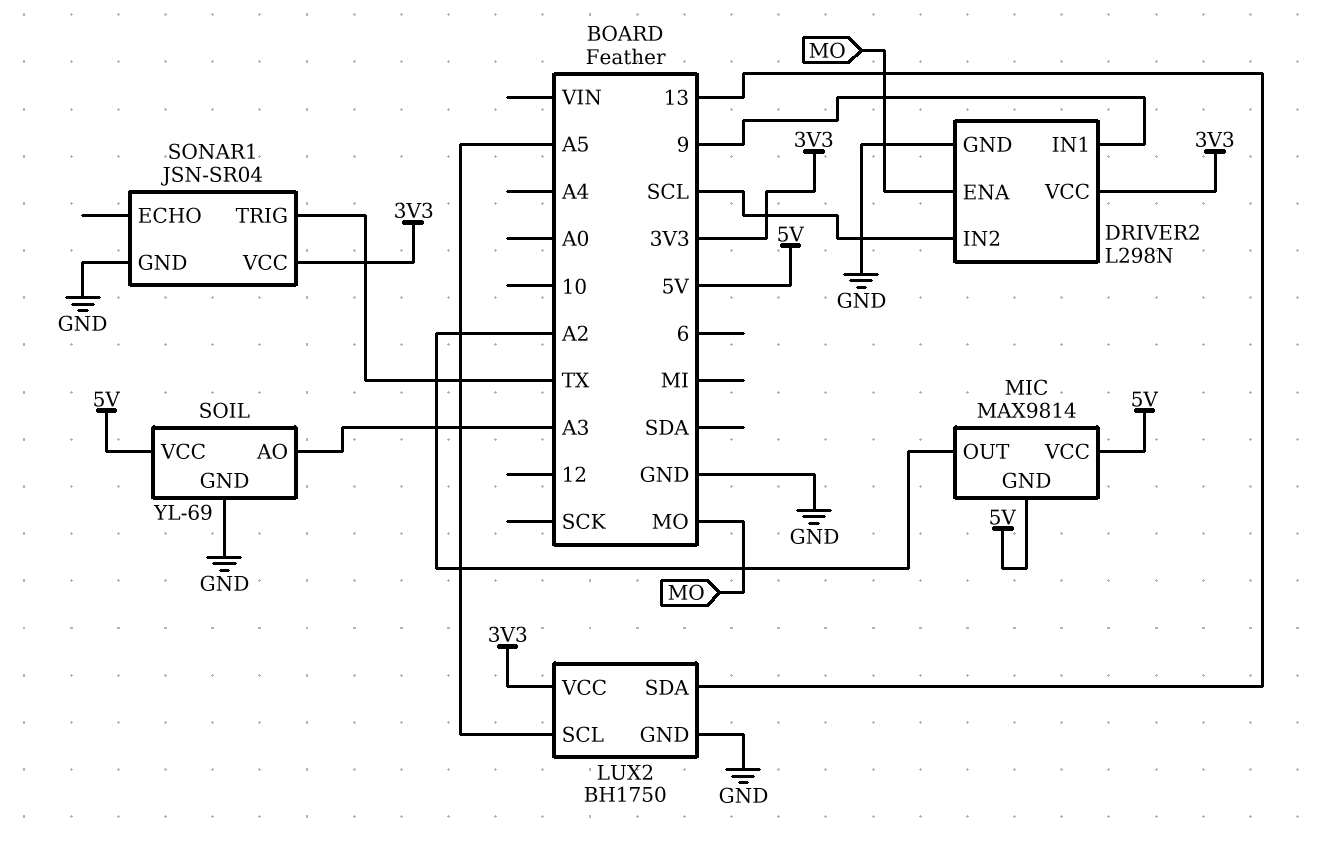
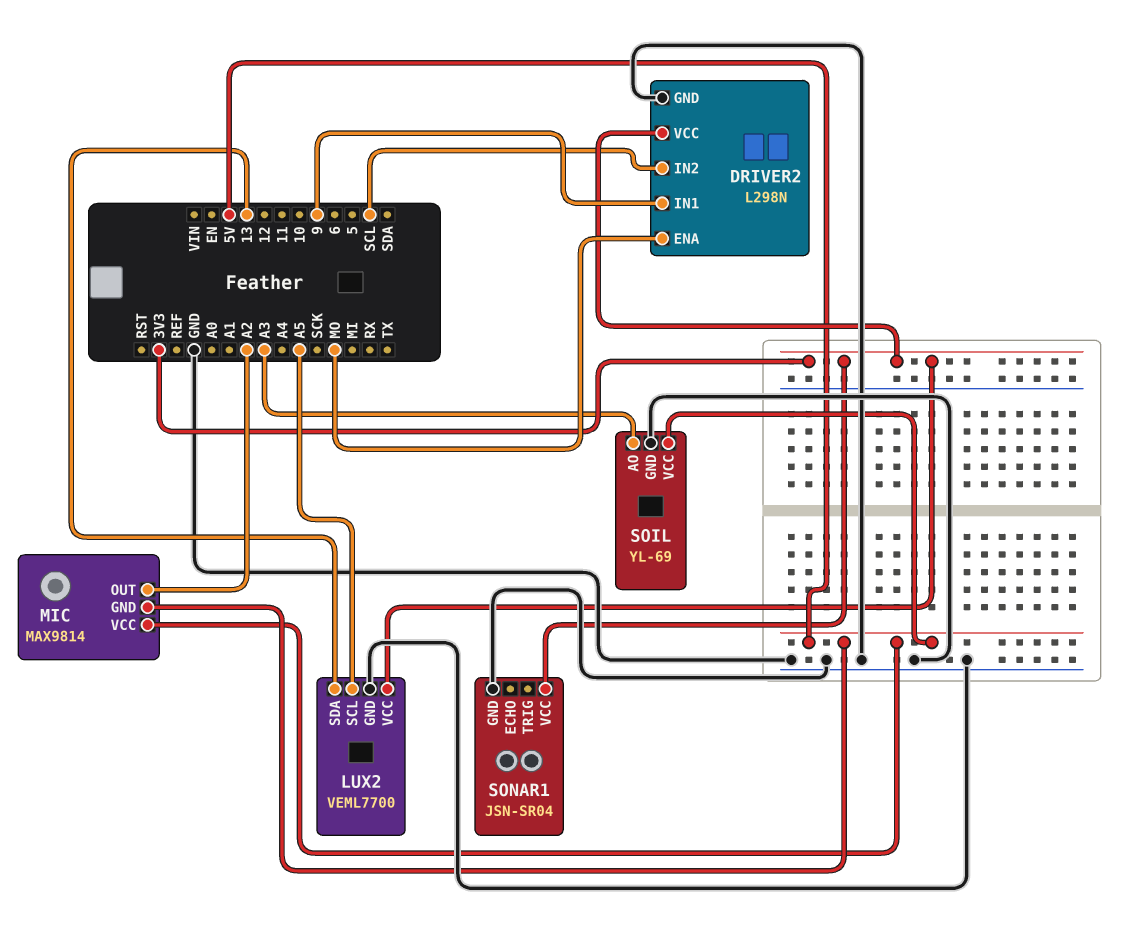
LUX2: BH1750 -> VEML7700
SONAR1 pin TRIG: TX -> none

